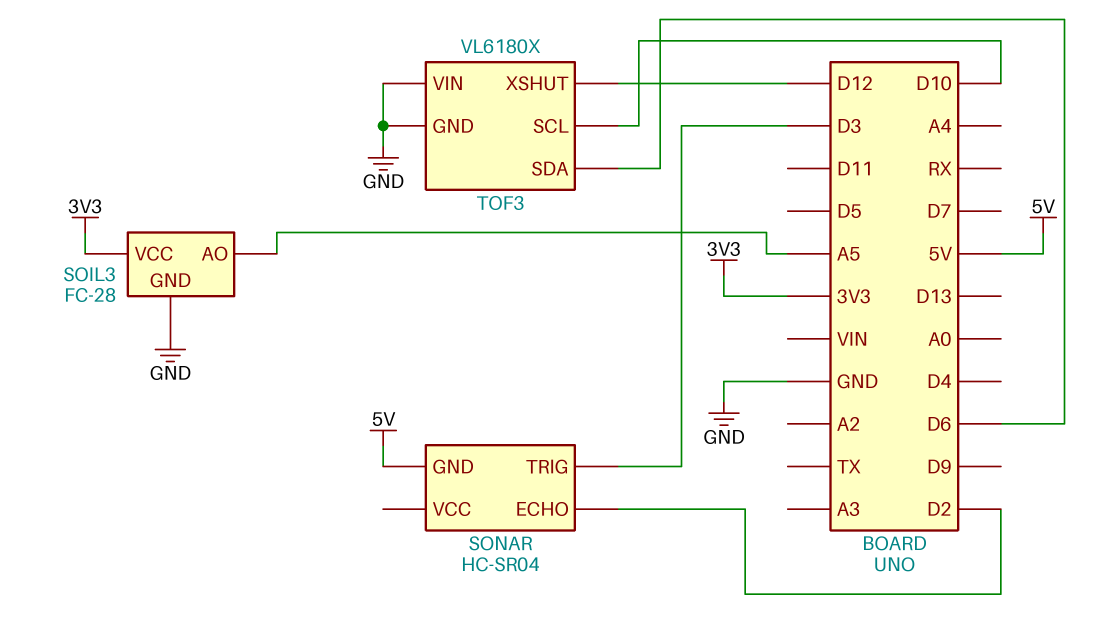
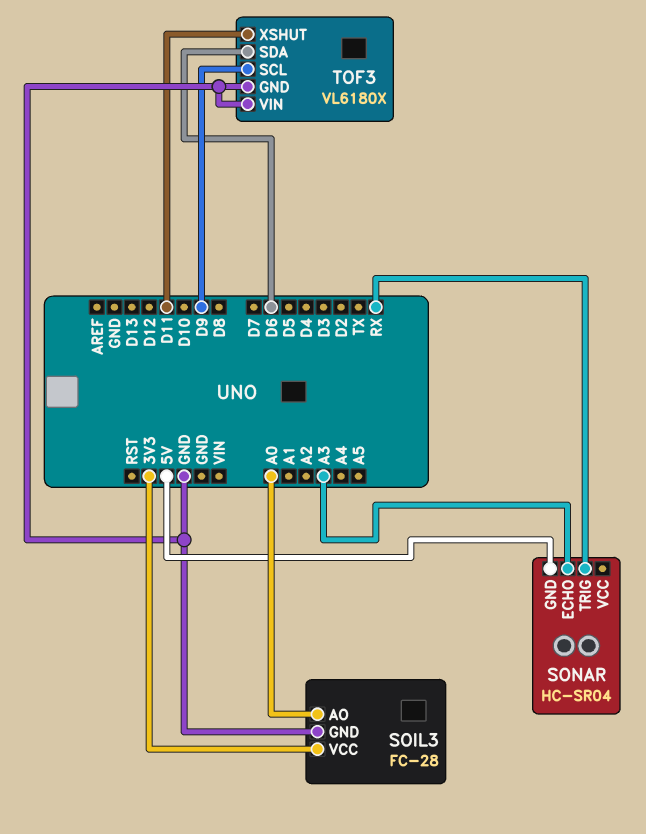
SOIL3 pin AO: A5 -> A0
SONAR pin ECHO: D2 -> A3
SONAR pin TRIG: D3 -> RX
TOF3 pin SCL: D10 -> D9
TOF3 pin XSHUT: D12 -> D11

